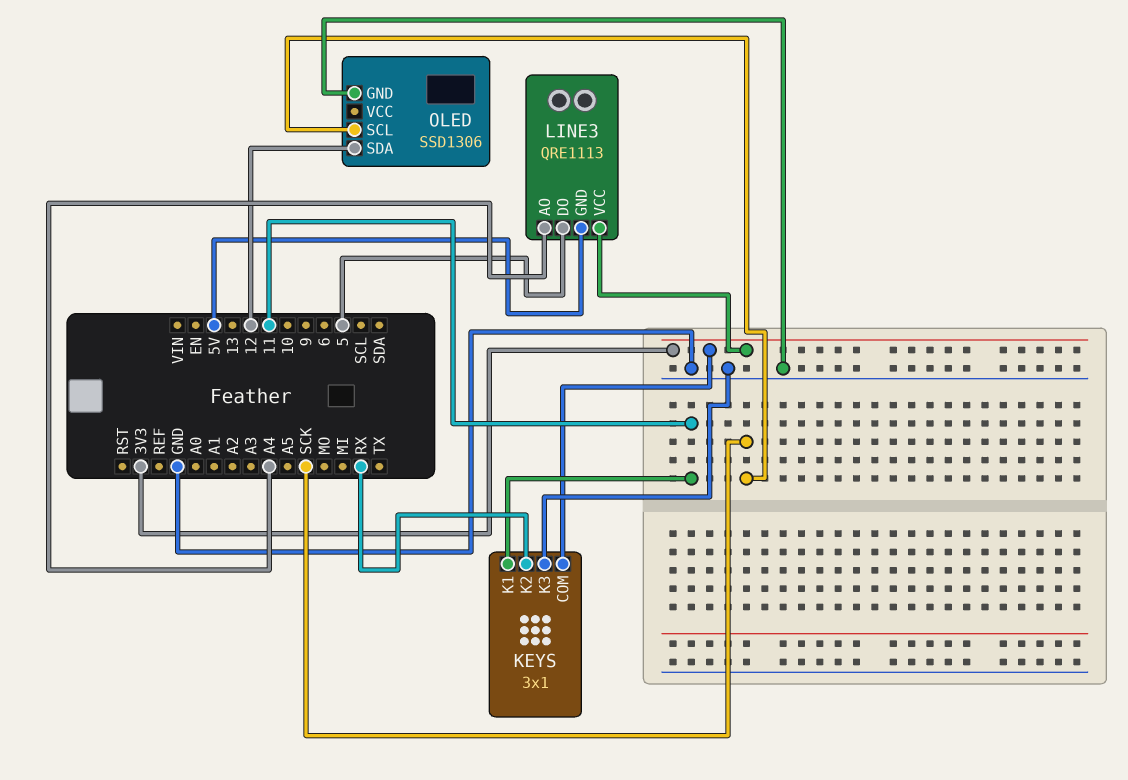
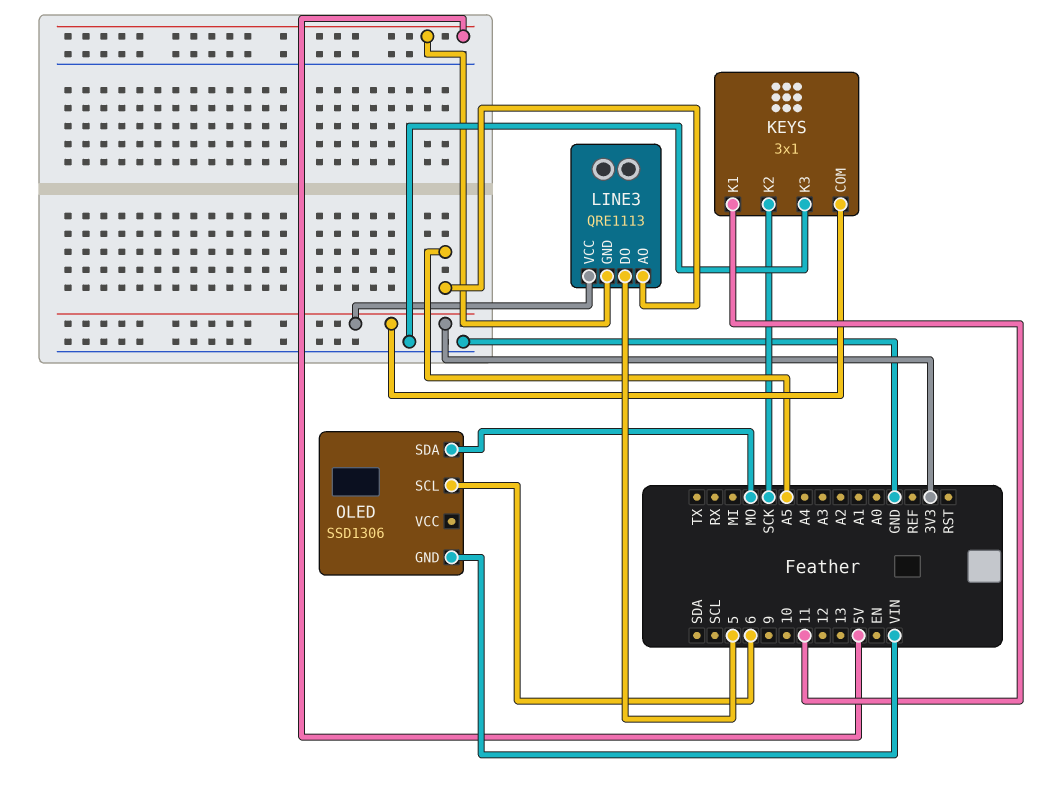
KEYS pin K2: RX -> SCK
LINE3 pin AO: A4 -> A5
OLED pin GND: GND -> VIN
OLED pin SCL: SCK -> 6
OLED pin SDA: 12 -> MO

